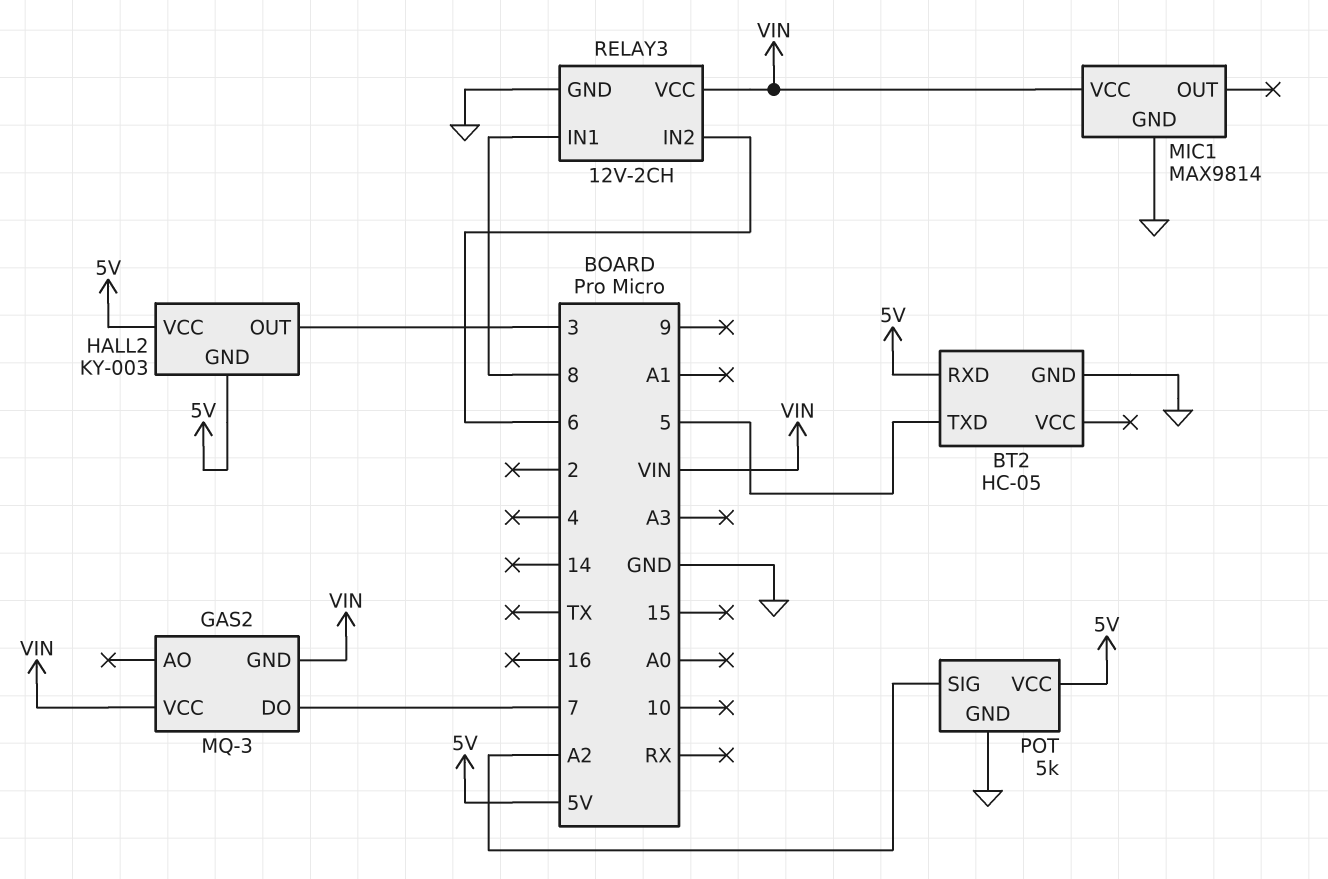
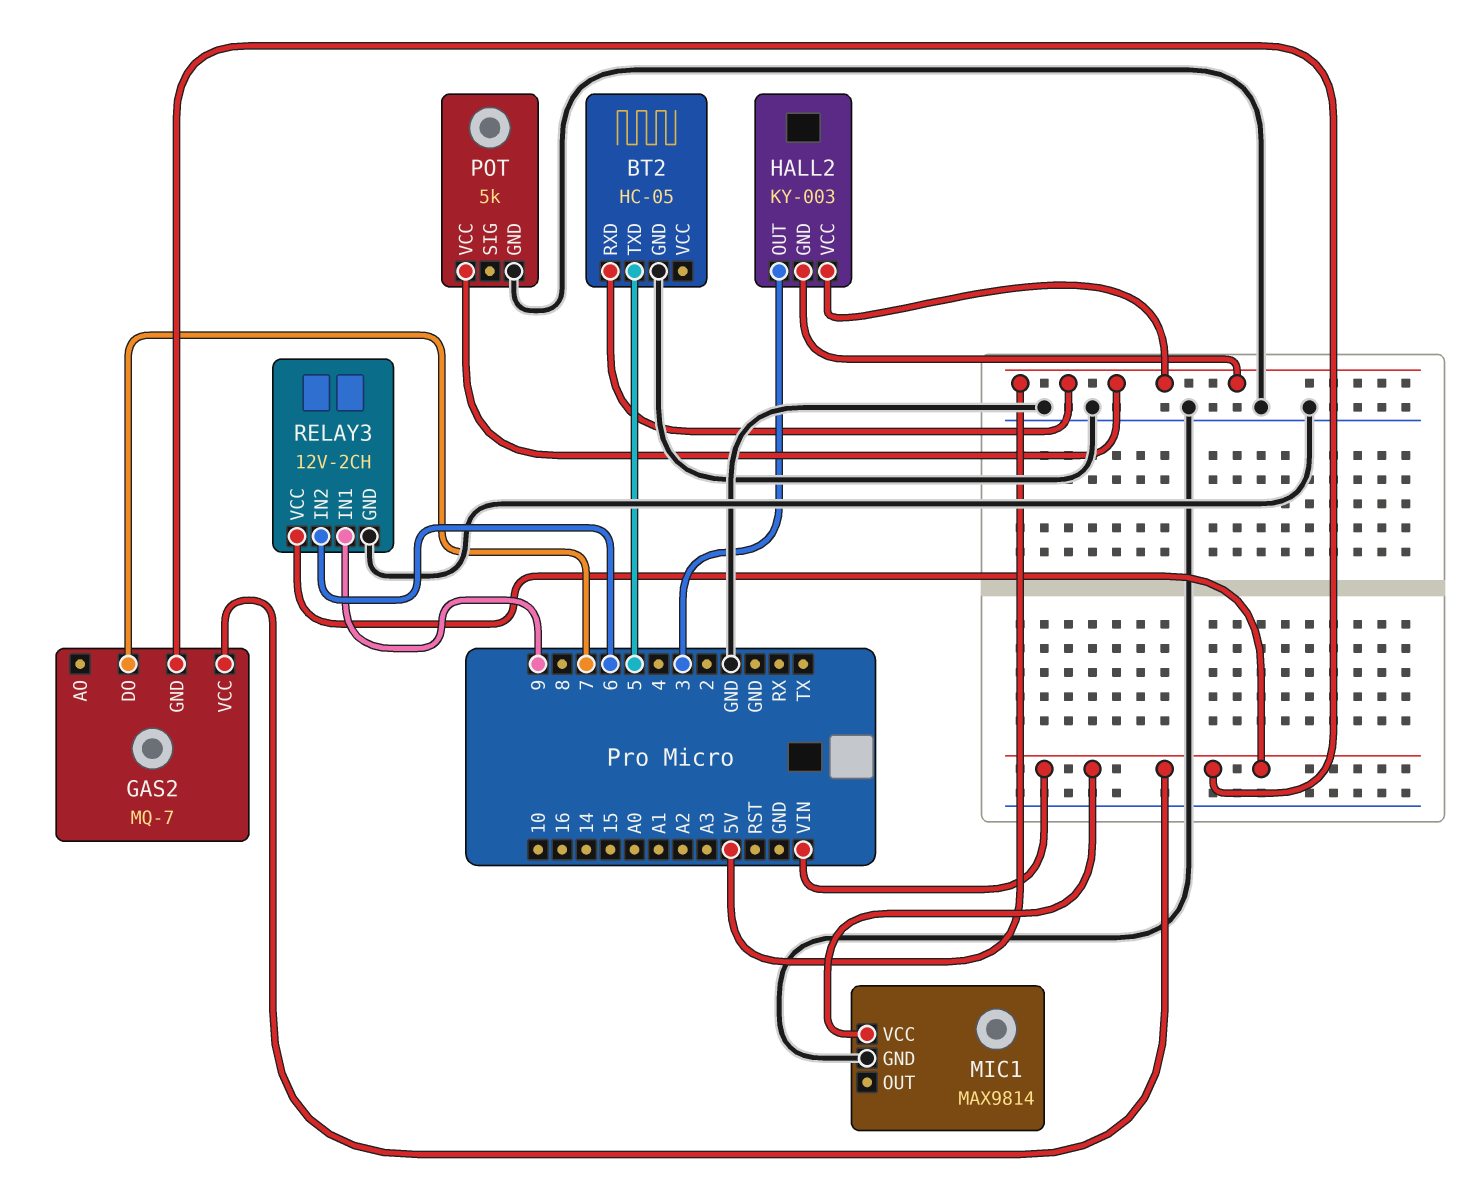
GAS2: MQ-3 -> MQ-7
POT pin SIG: A2 -> none
RELAY3 pin IN1: 8 -> 9

